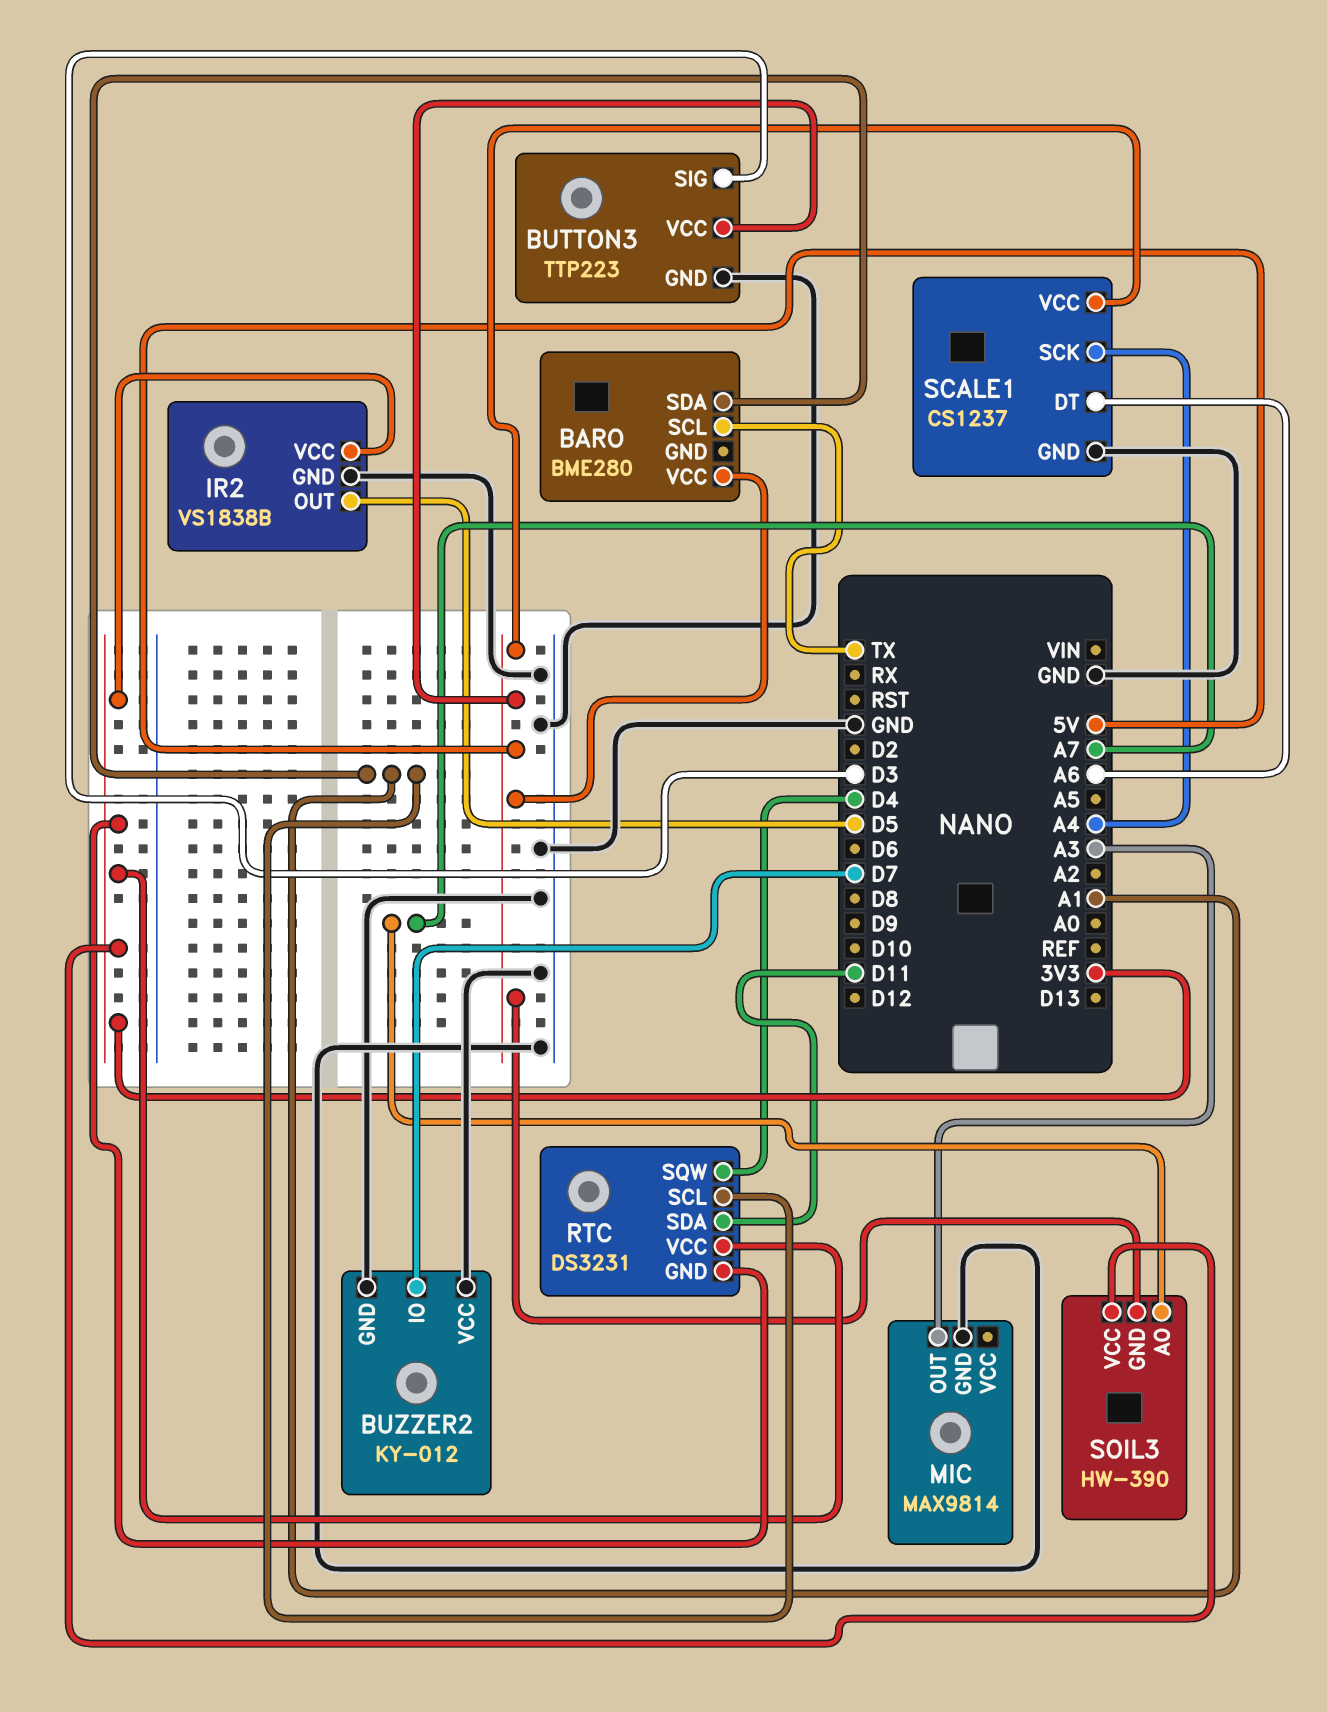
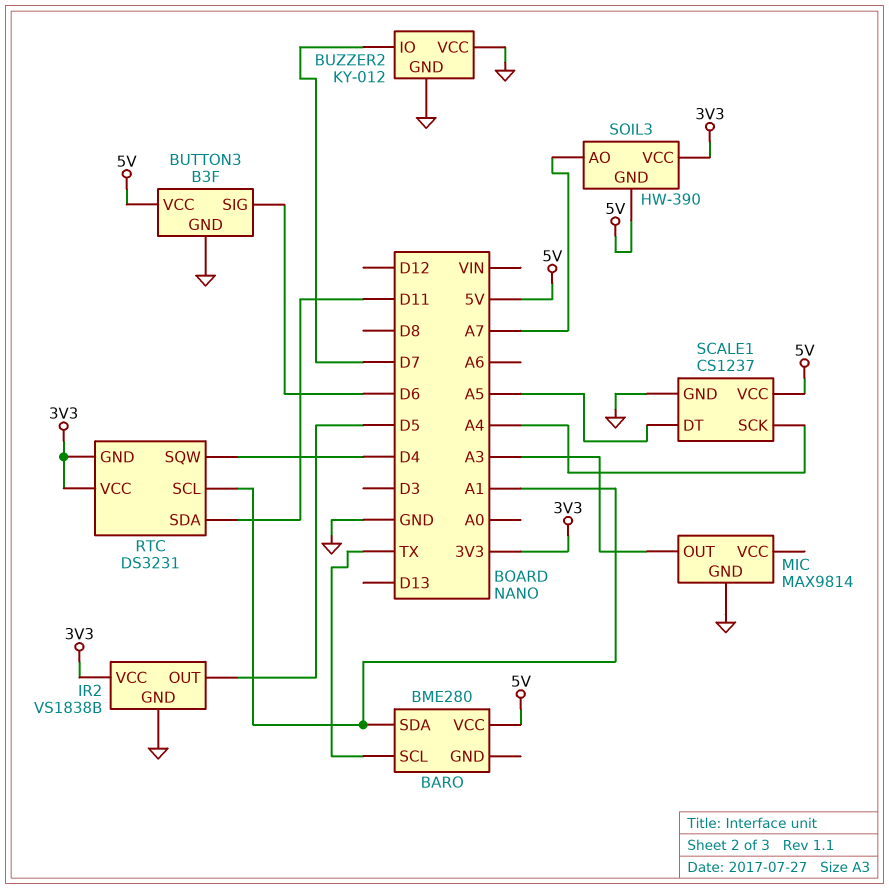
BUTTON3: TTP223 -> B3F
BUTTON3 pin SIG: D3 -> D6
SCALE1 pin DT: A6 -> A5

